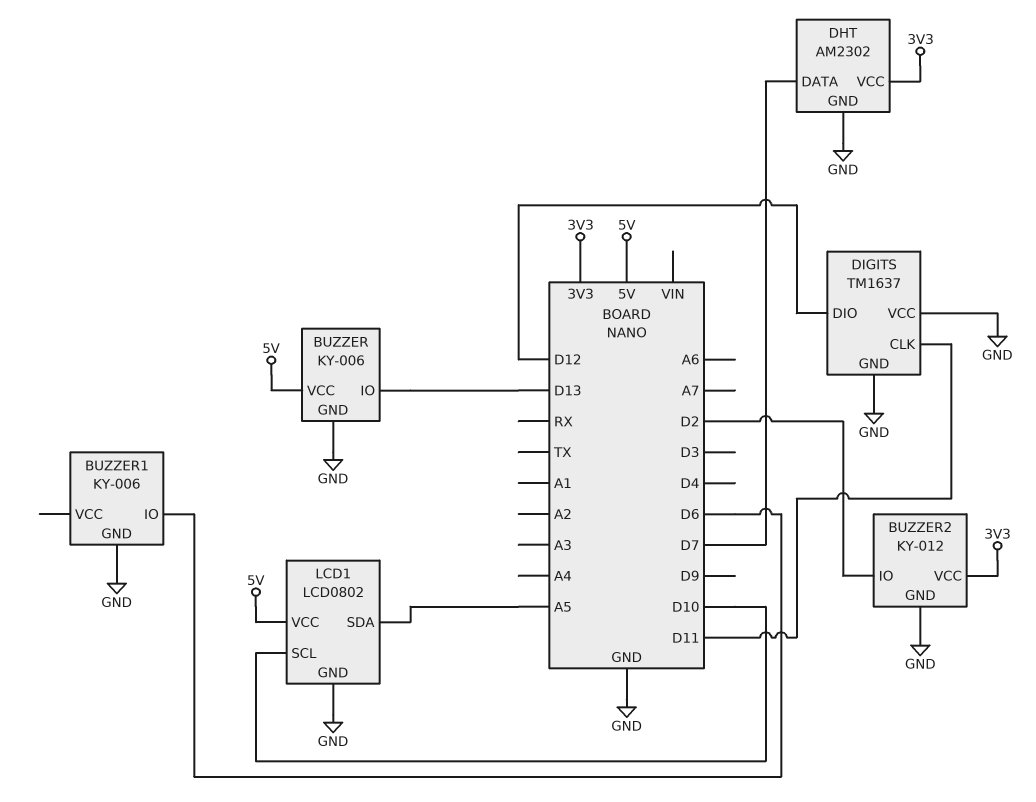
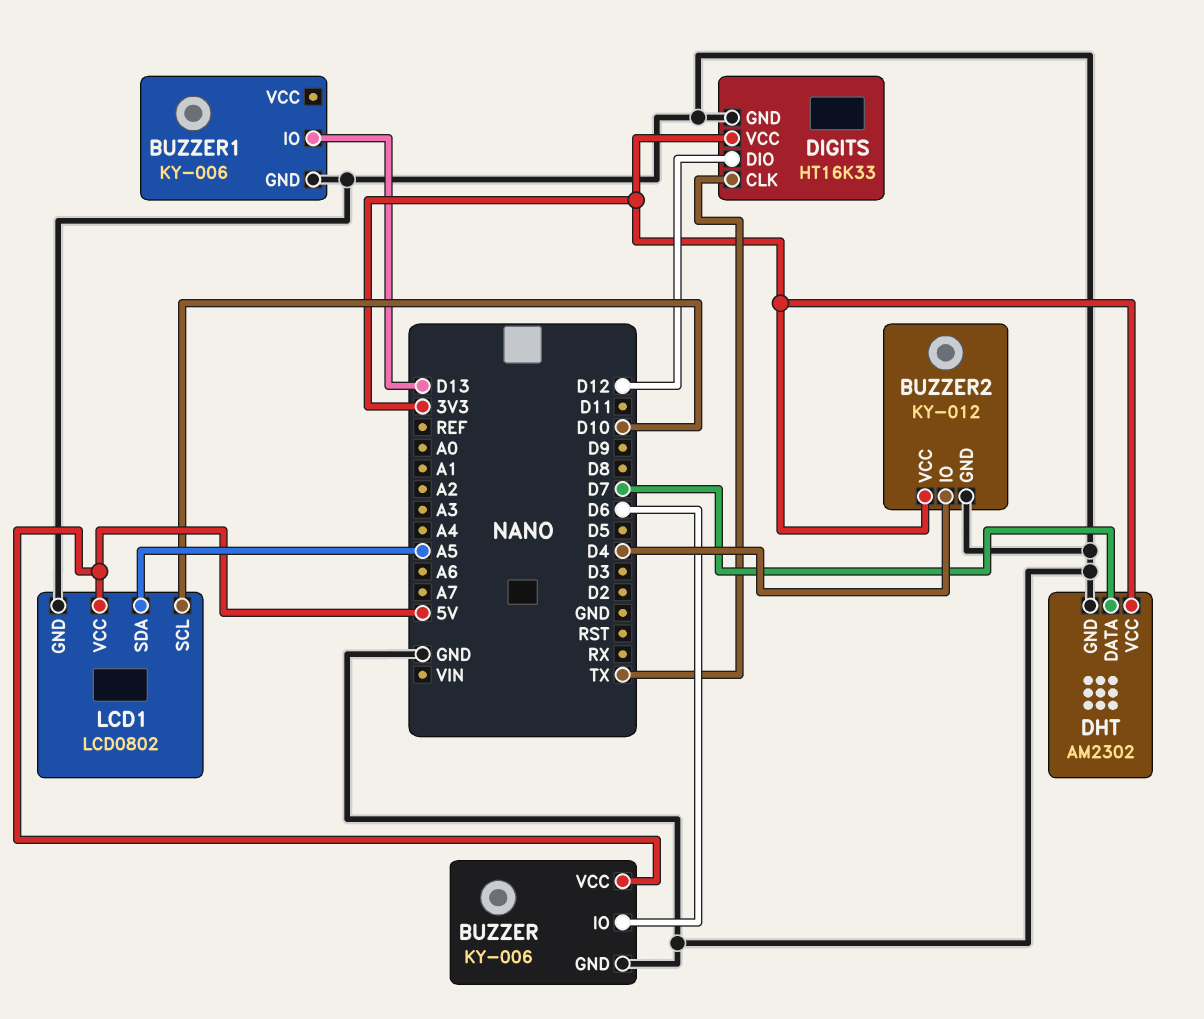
BUZZER pin IO: D13 -> D6
BUZZER1 pin IO: D6 -> D13
BUZZER2 pin IO: D2 -> D4
DIGITS: TM1637 -> HT16K33
DIGITS pin CLK: D11 -> TX
DIGITS pin VCC: GND -> 3V3

